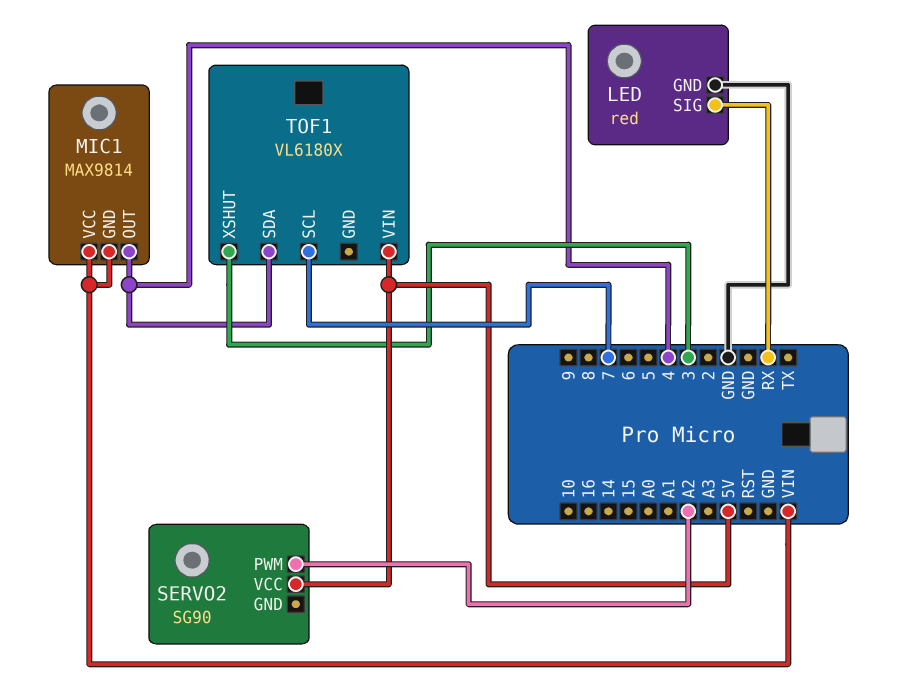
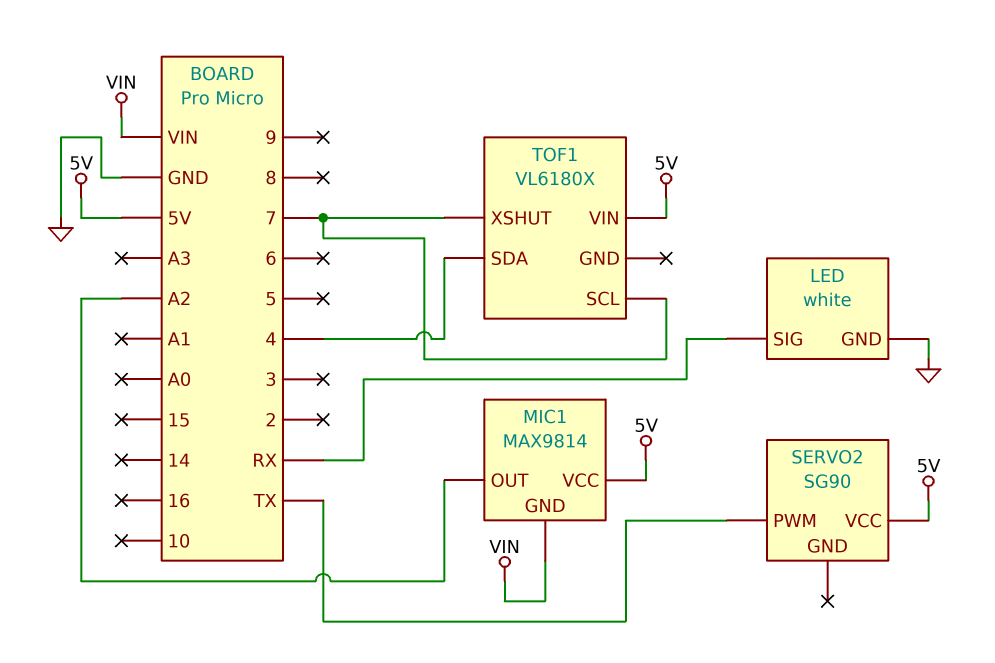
LED: red -> white
MIC1 pin OUT: 4 -> A2
MIC1 pin VCC: VIN -> 5V
SERVO2 pin PWM: A2 -> TX
TOF1 pin XSHUT: 3 -> 7

